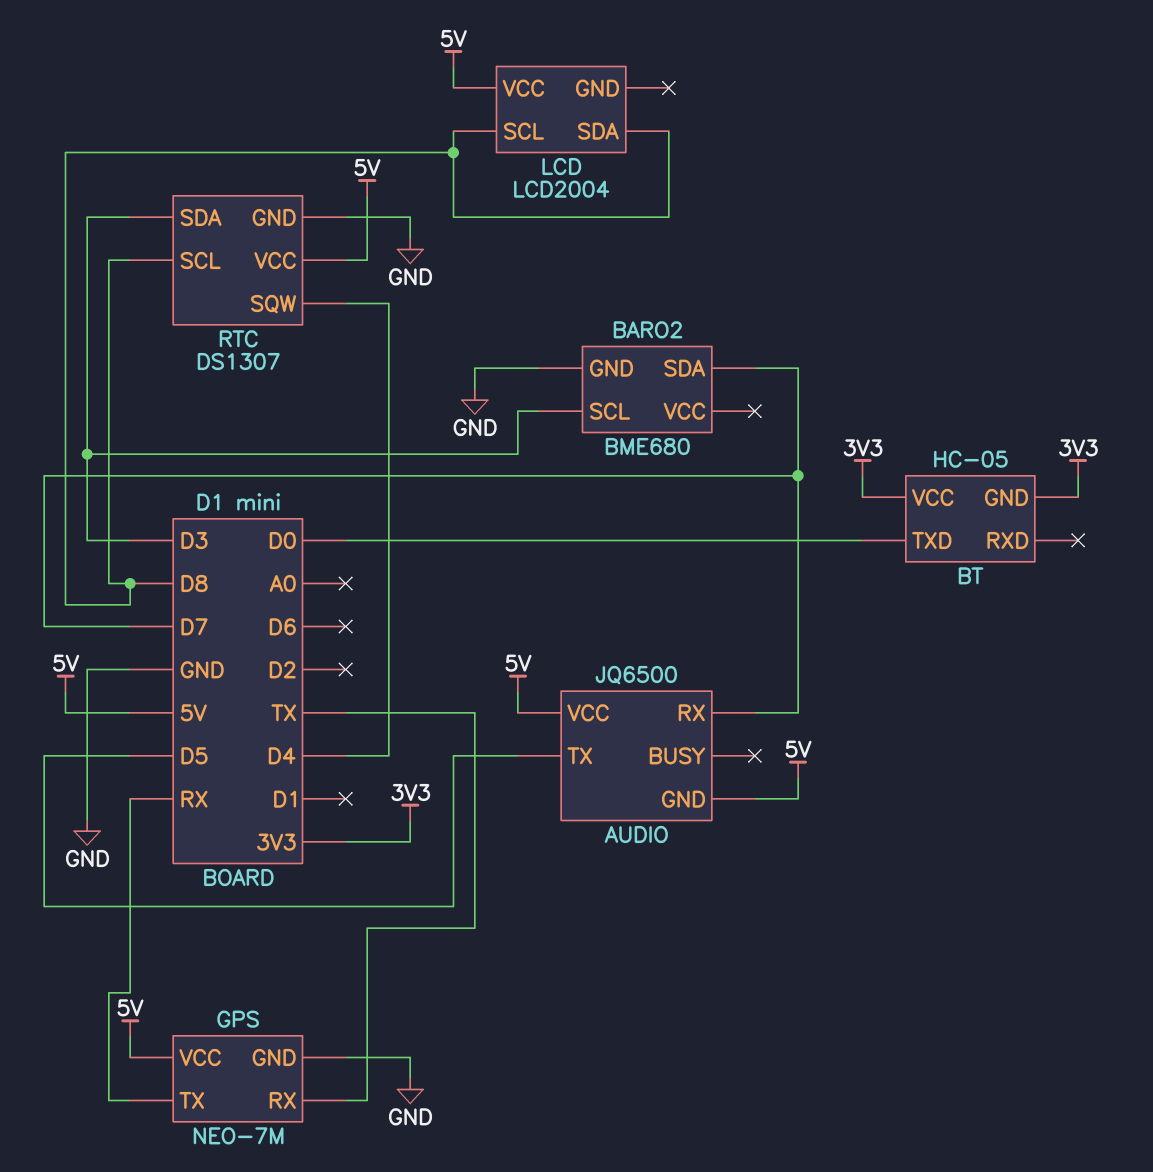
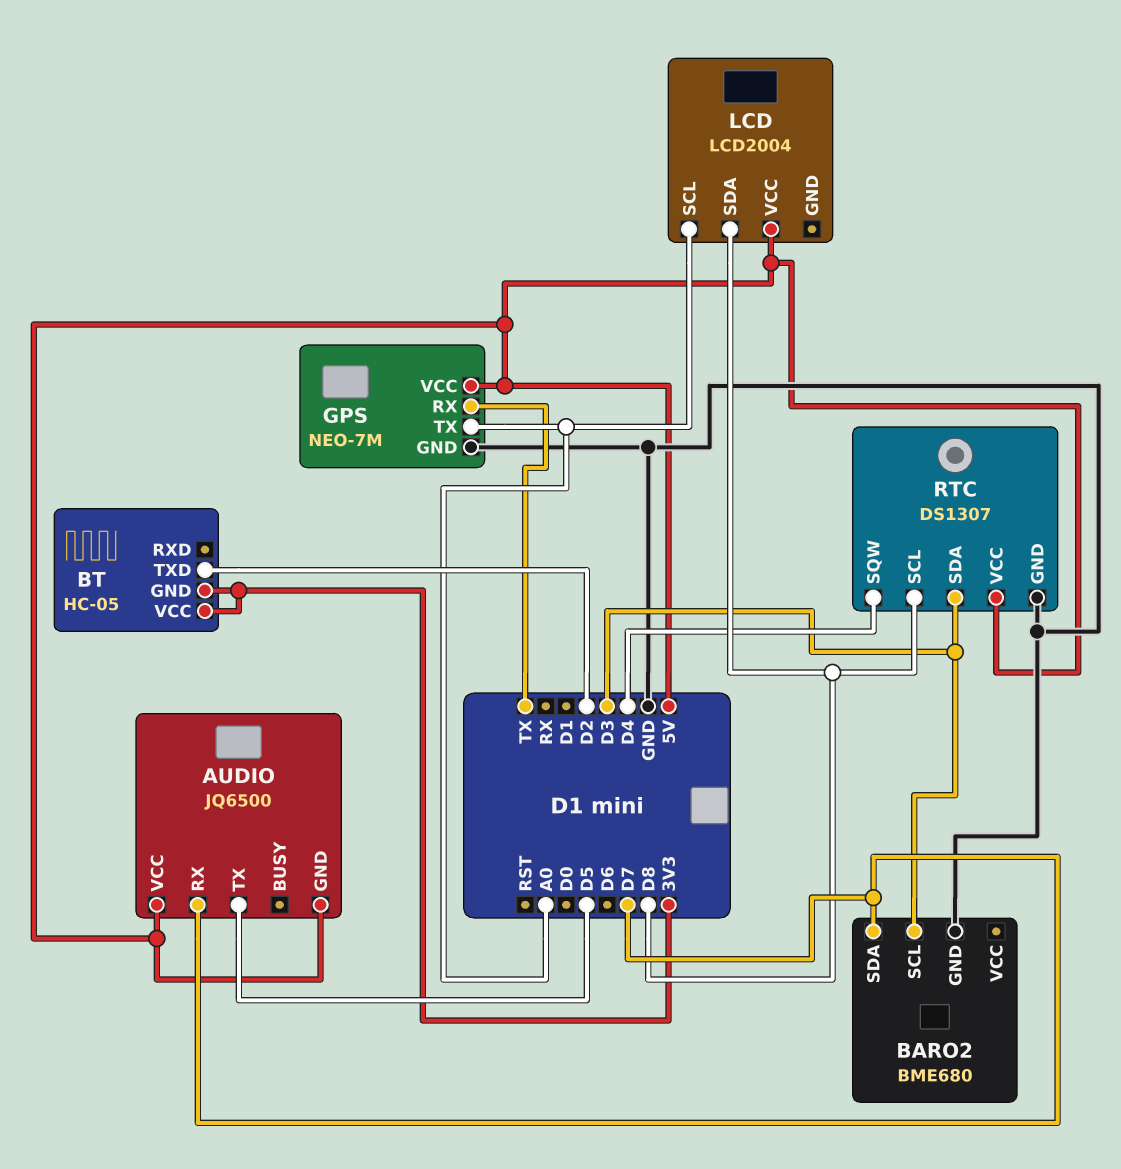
BT pin TXD: D0 -> D2
GPS pin TX: RX -> A0
LCD pin SCL: D8 -> A0

